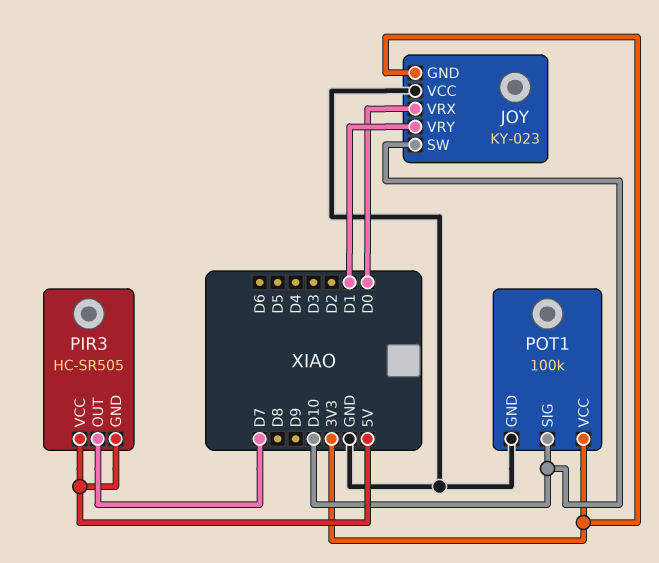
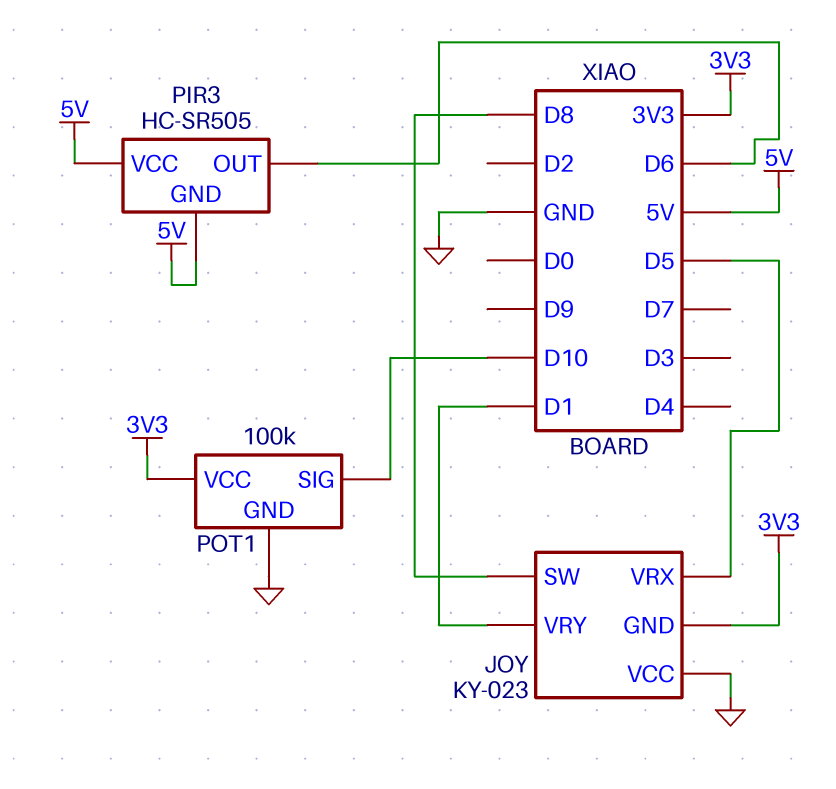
JOY pin SW: D10 -> D8
JOY pin VRX: D0 -> D5
PIR3 pin OUT: D7 -> D6

